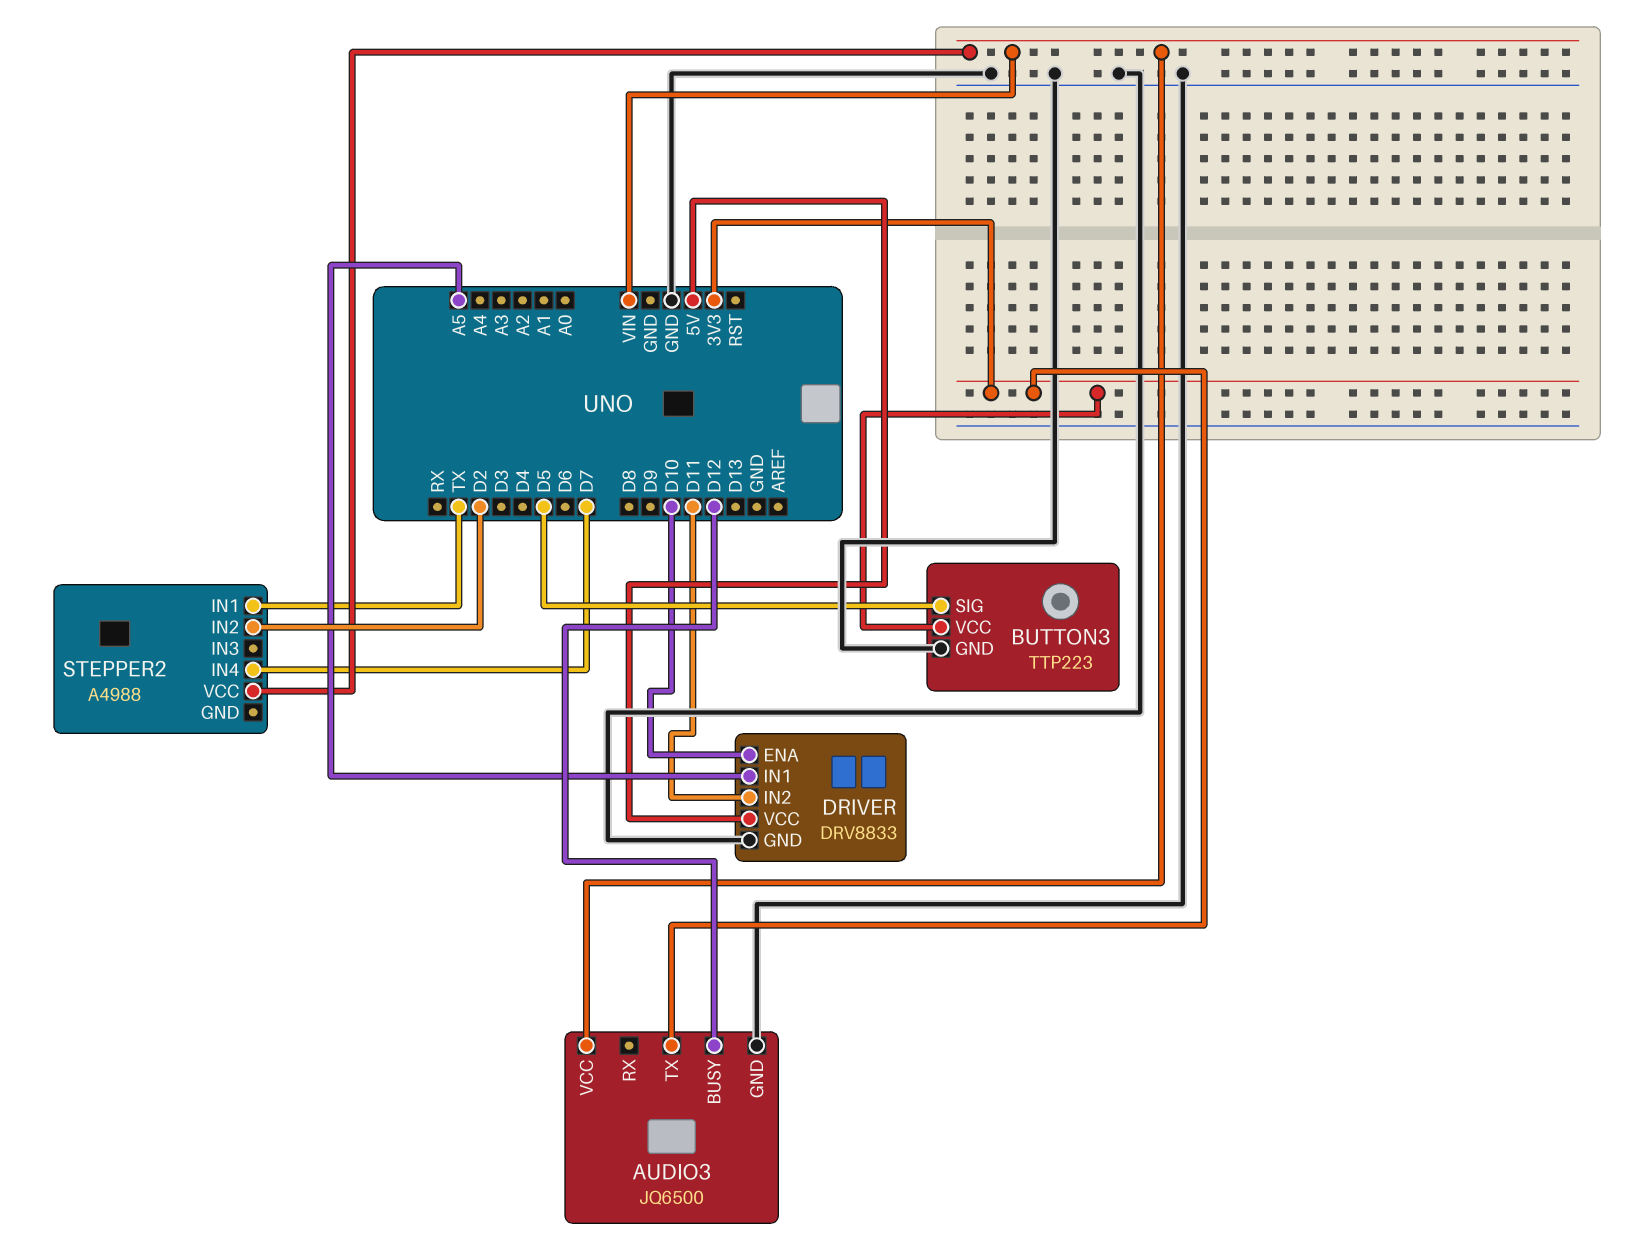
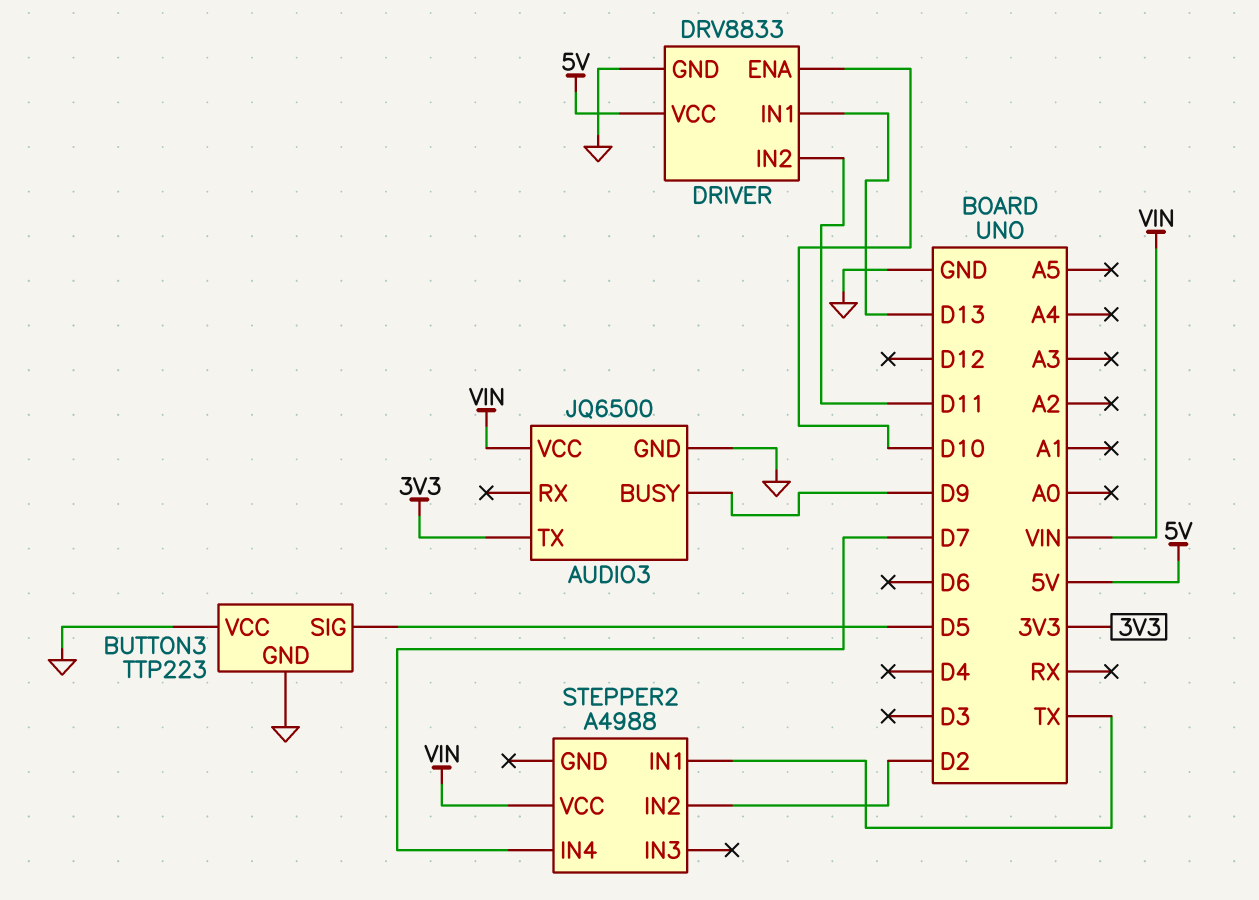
AUDIO3 pin BUSY: D12 -> D9
BUTTON3 pin VCC: 3V3 -> GND
DRIVER pin IN1: A5 -> D13

